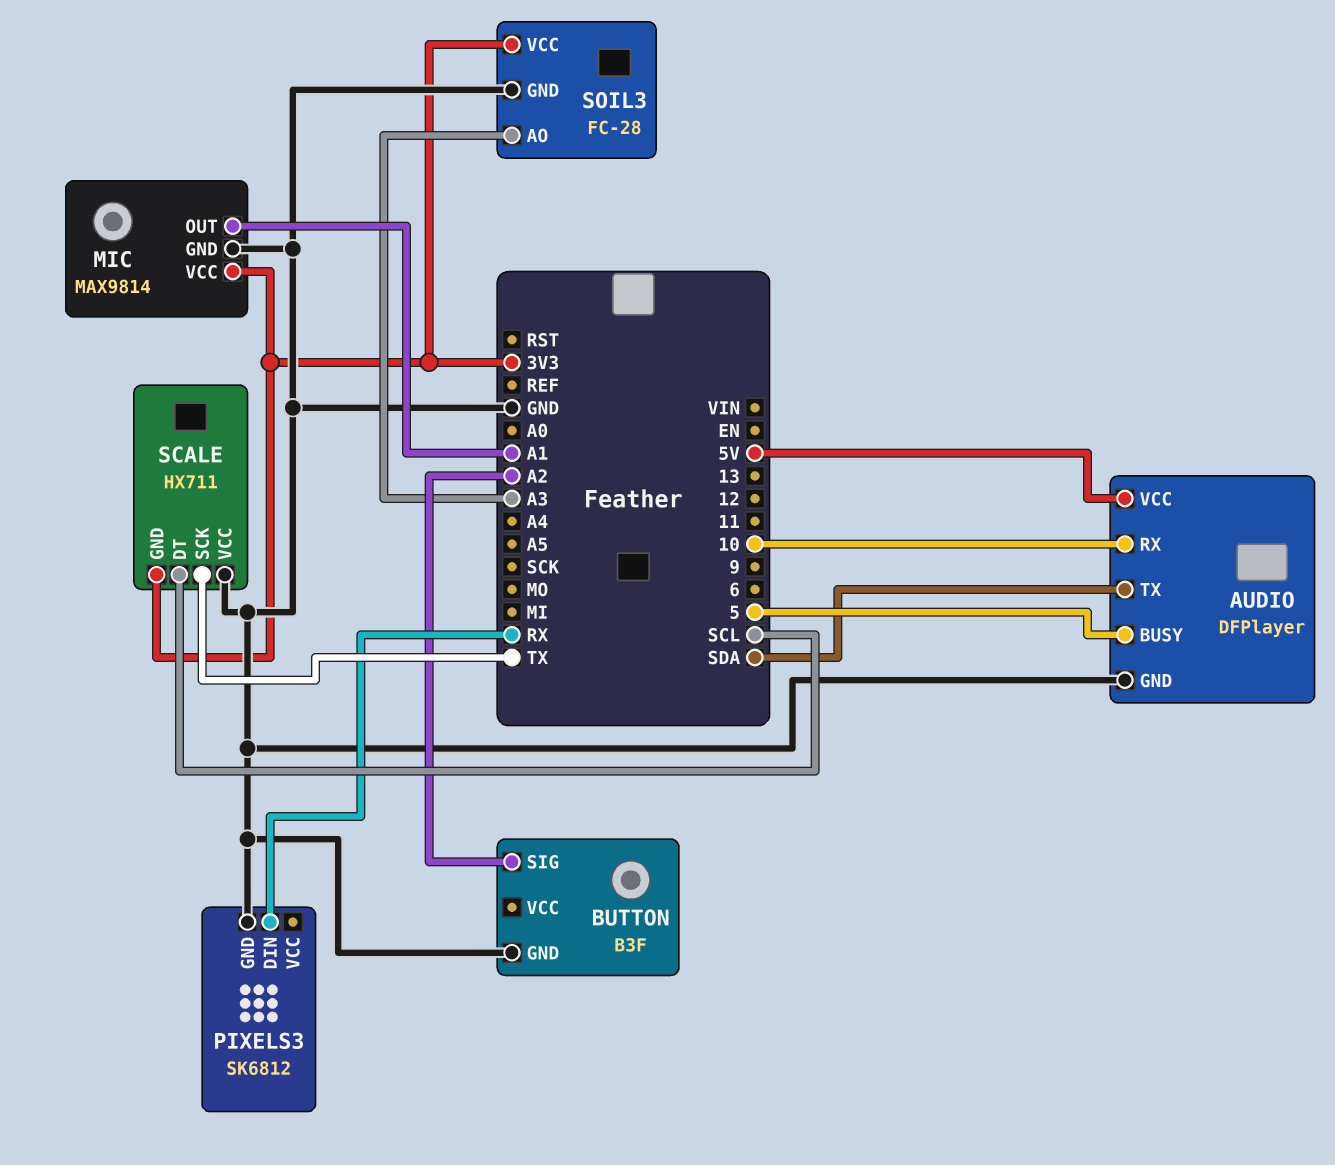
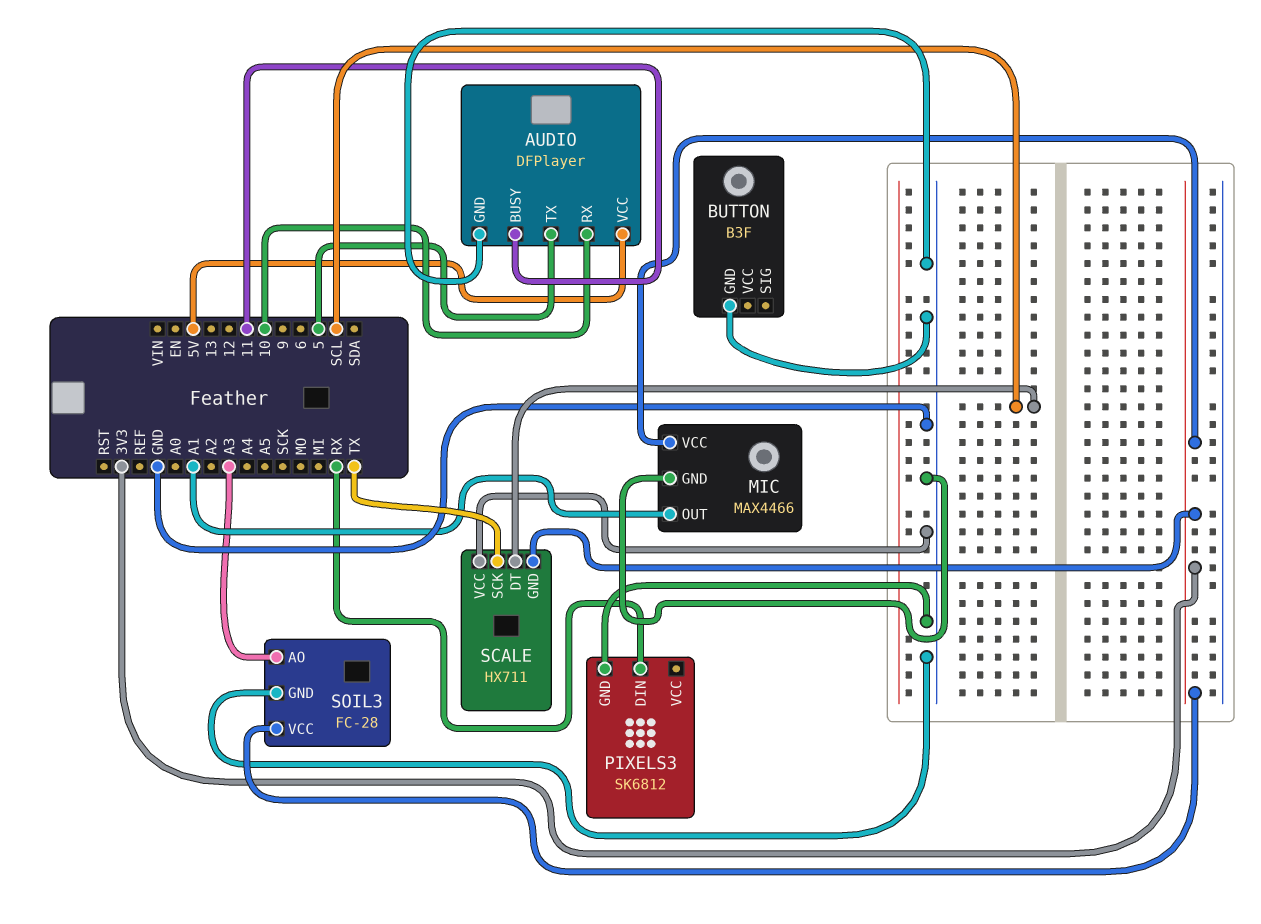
AUDIO pin BUSY: 5 -> 11
AUDIO pin TX: SDA -> 5
BUTTON pin SIG: A2 -> none
MIC: MAX9814 -> MAX4466

